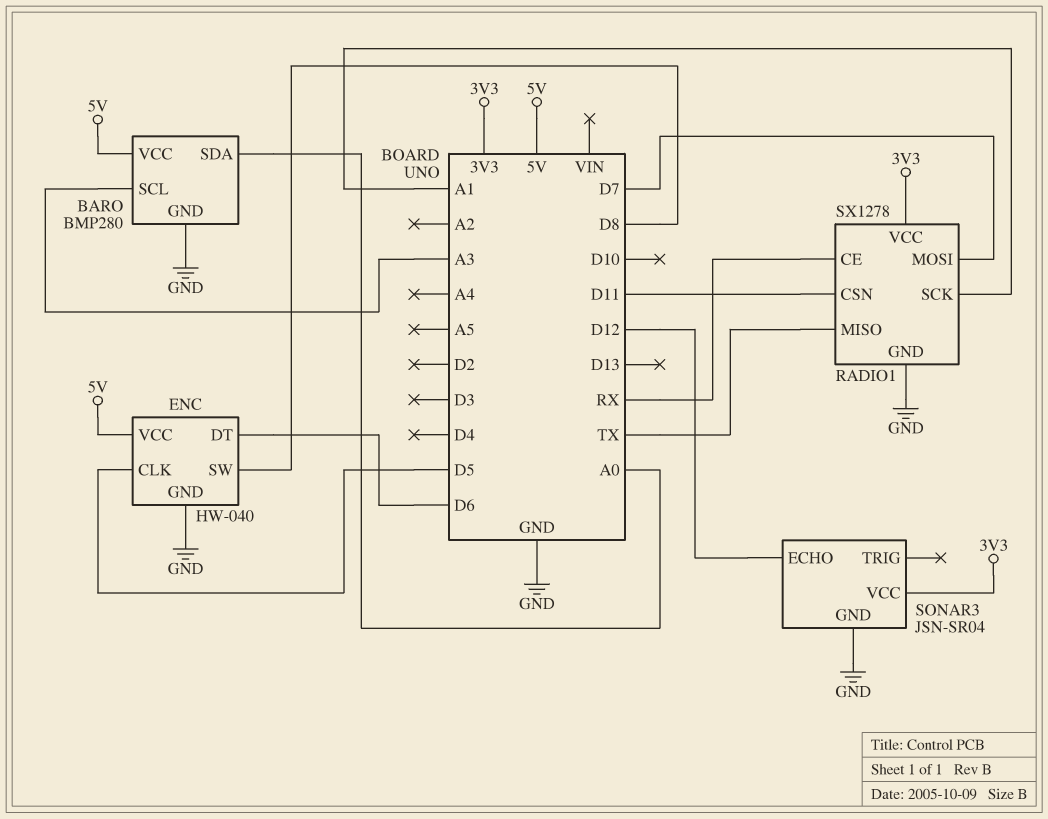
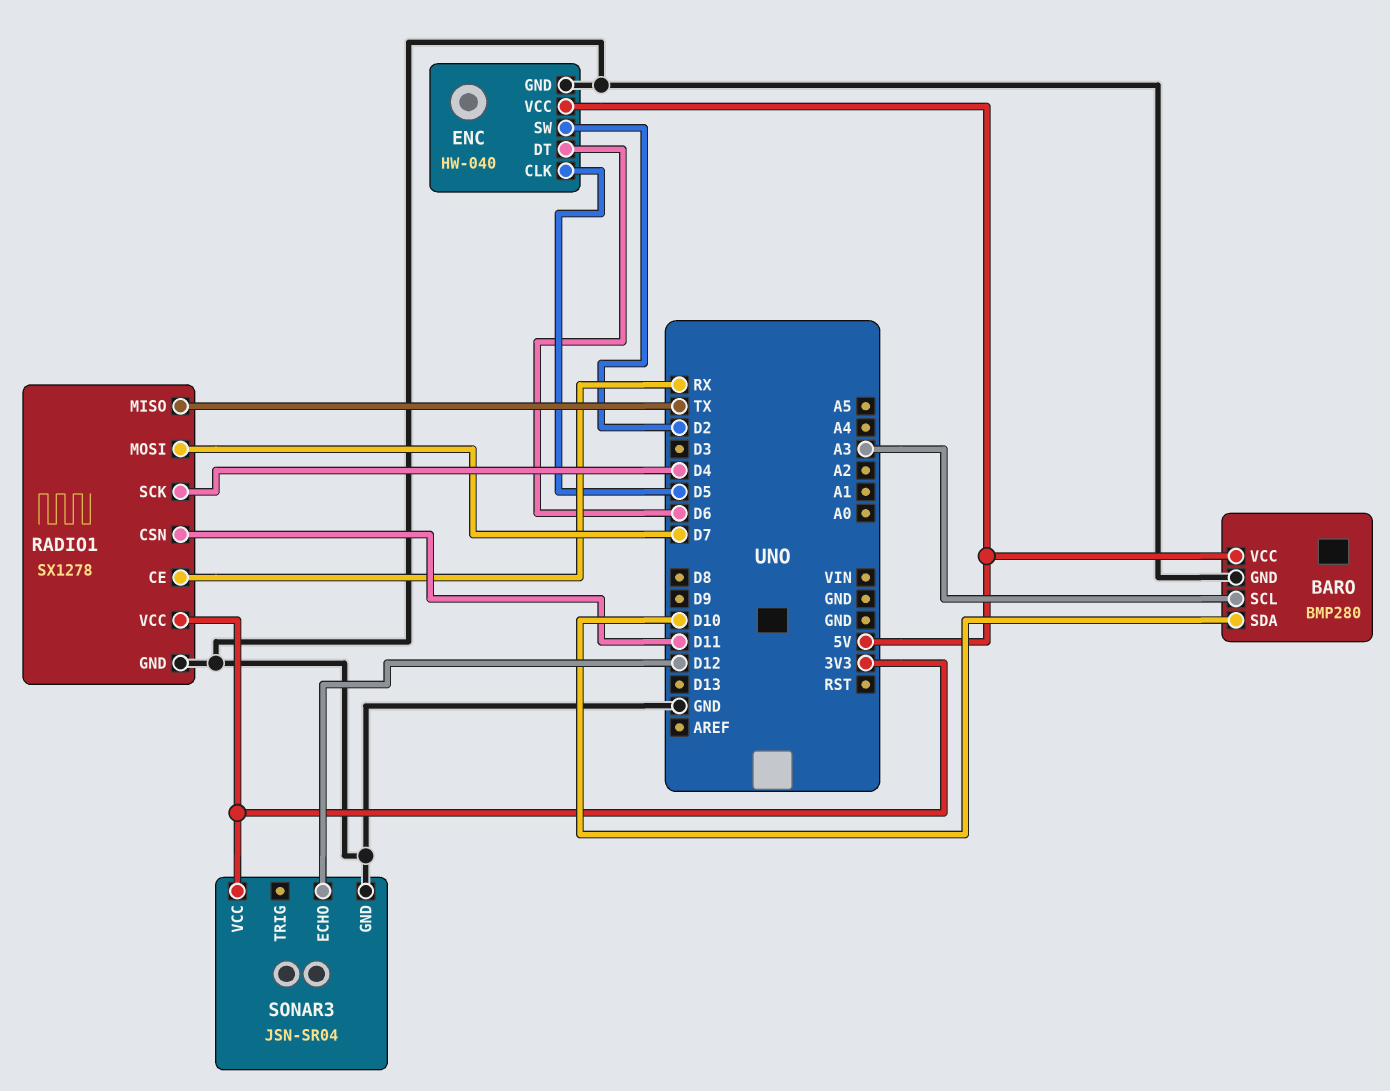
BARO pin SDA: A0 -> D10
ENC pin SW: D8 -> D2
RADIO1 pin SCK: A1 -> D4

